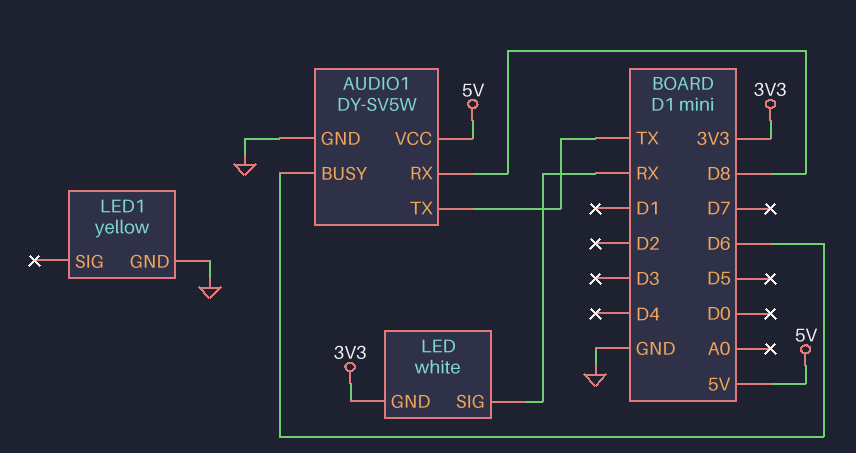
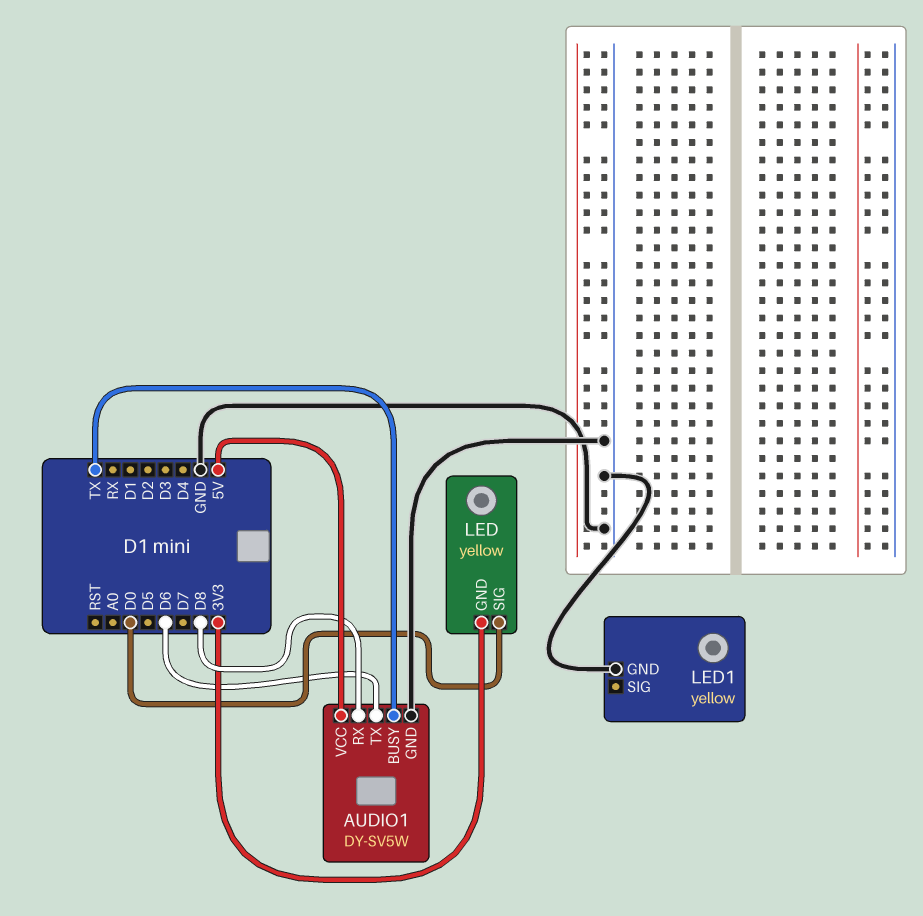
AUDIO1 pin BUSY: D6 -> TX
AUDIO1 pin TX: TX -> D6
LED: white -> yellow
LED pin SIG: RX -> D0

